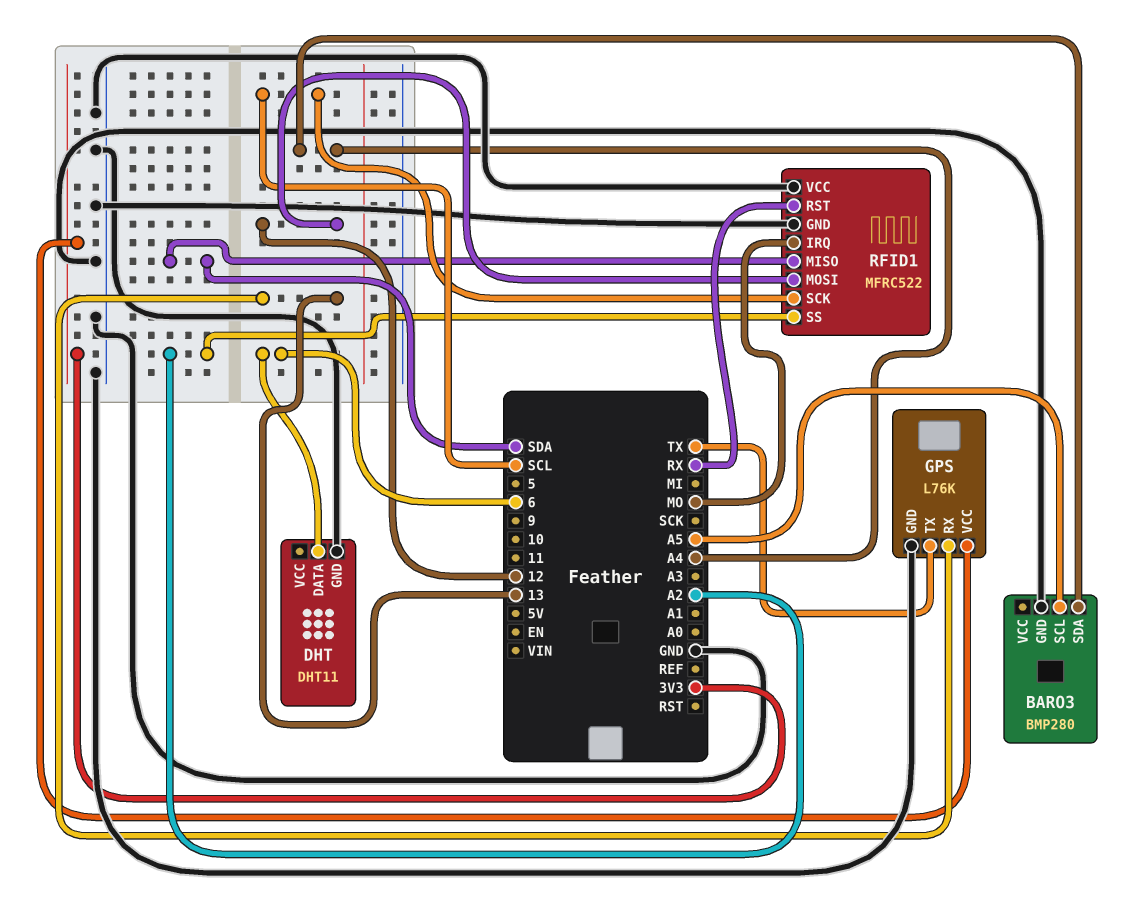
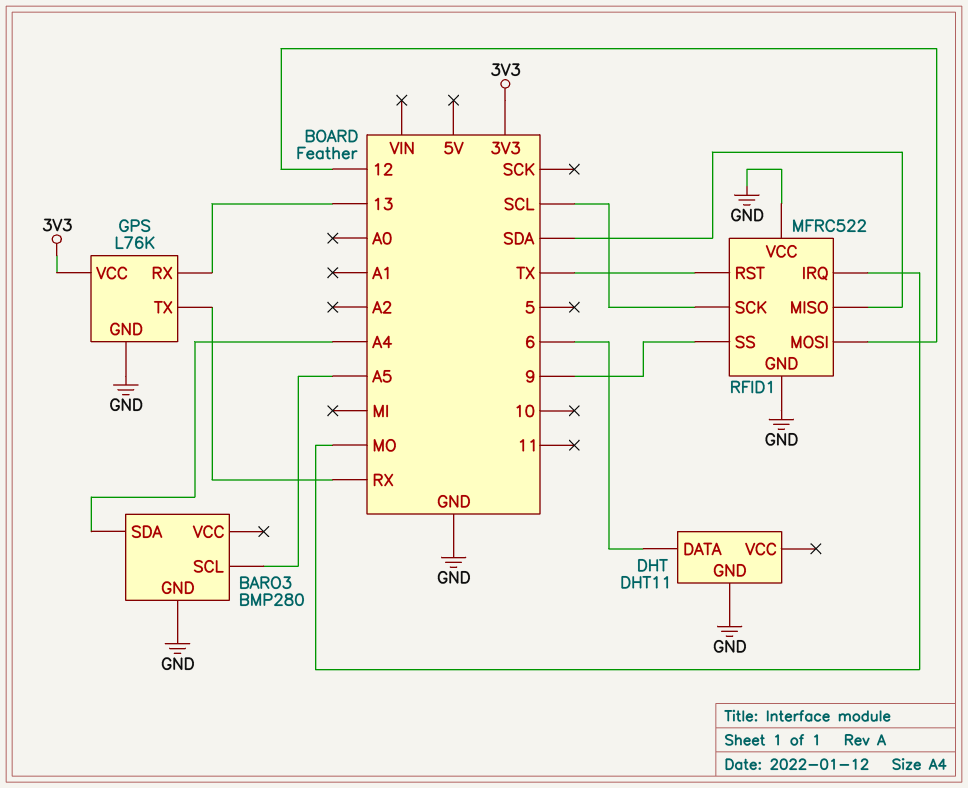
GPS pin TX: TX -> RX
RFID1 pin RST: RX -> TX
RFID1 pin SS: A2 -> 9

